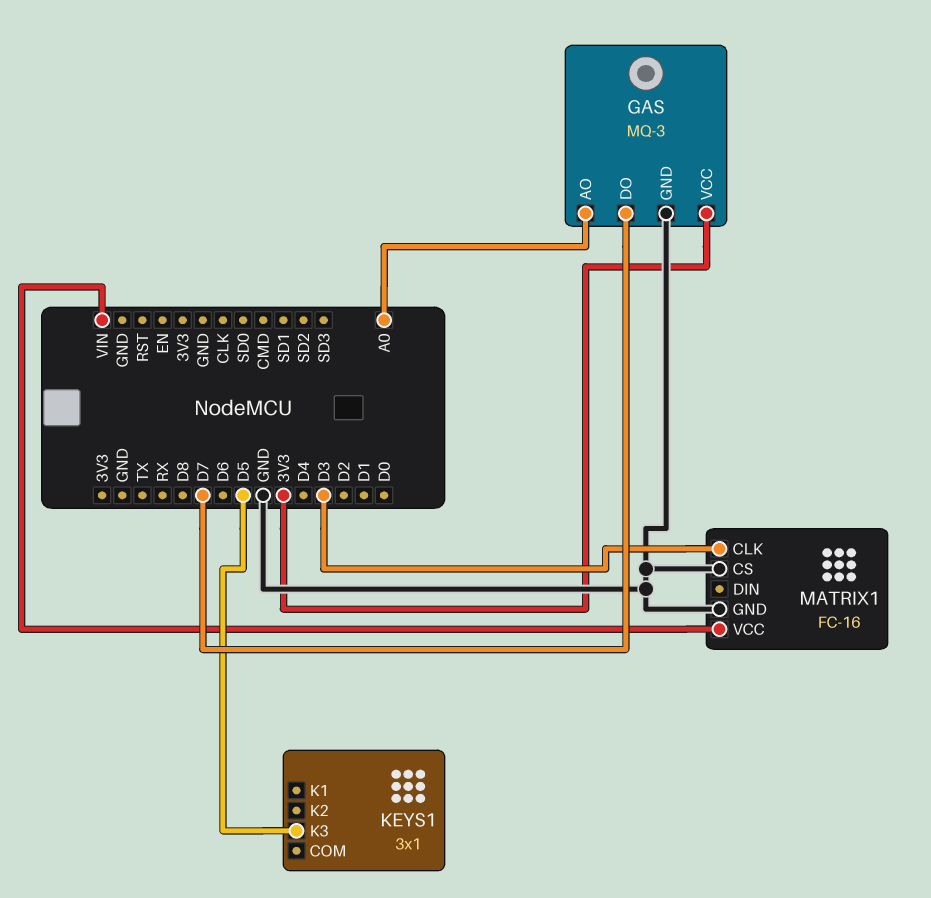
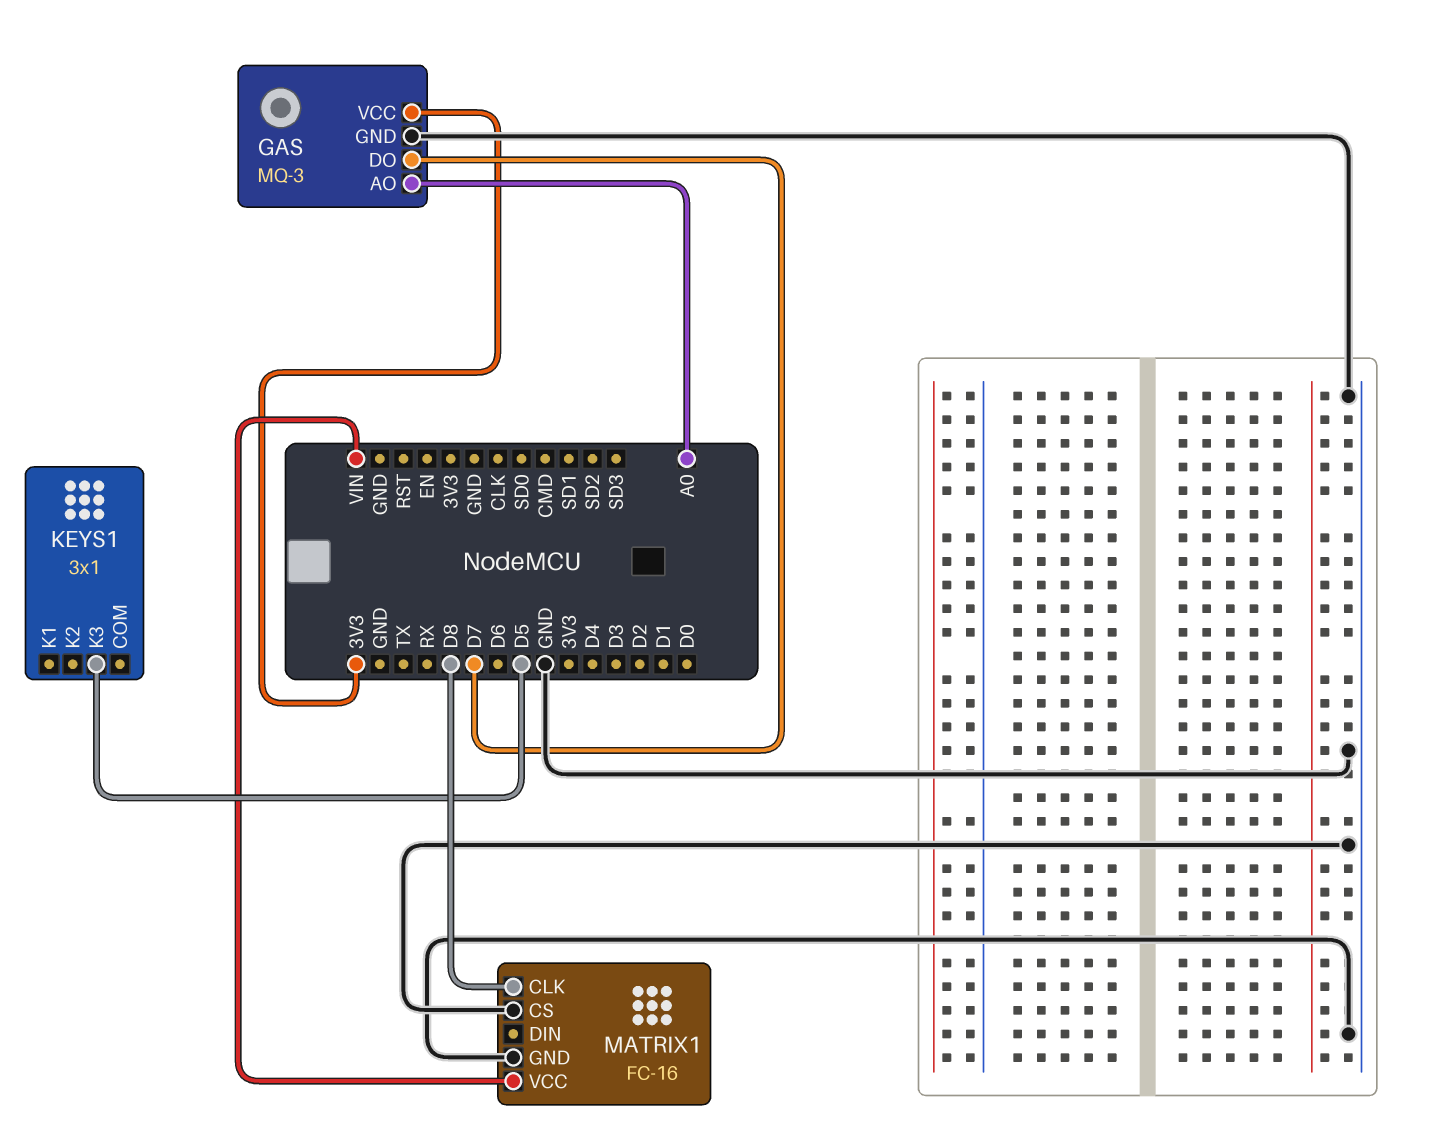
MATRIX1 pin CLK: D3 -> D8

